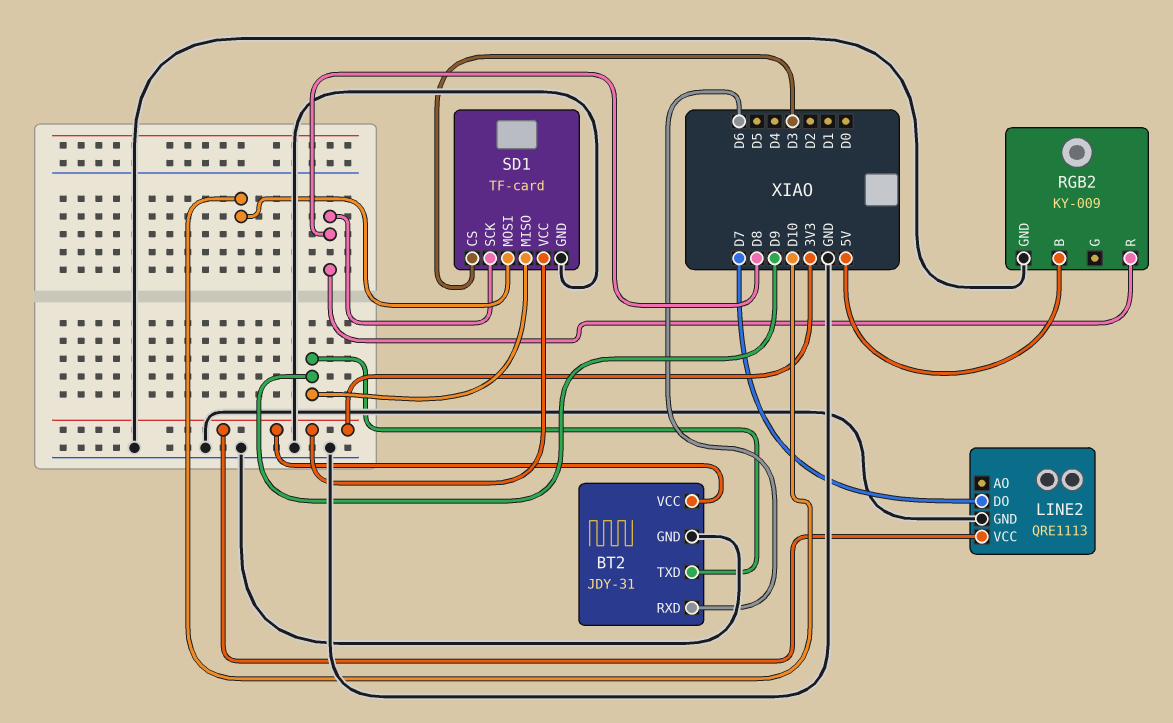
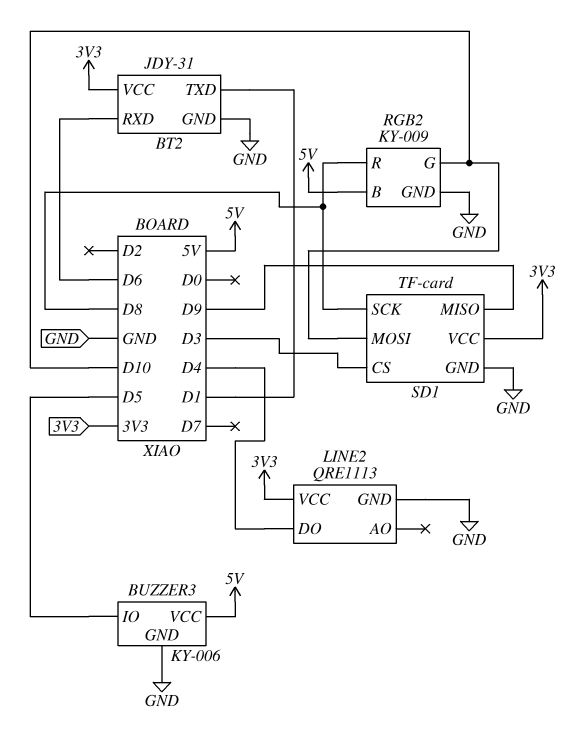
BT2 pin TXD: D9 -> D1
BUZZER3: none -> KY-006
BUZZER3 pin GND: none -> GND
BUZZER3 pin IO: none -> D5
BUZZER3 pin VCC: none -> 5V
LINE2 pin DO: D7 -> D4
RGB2 pin G: none -> D10

